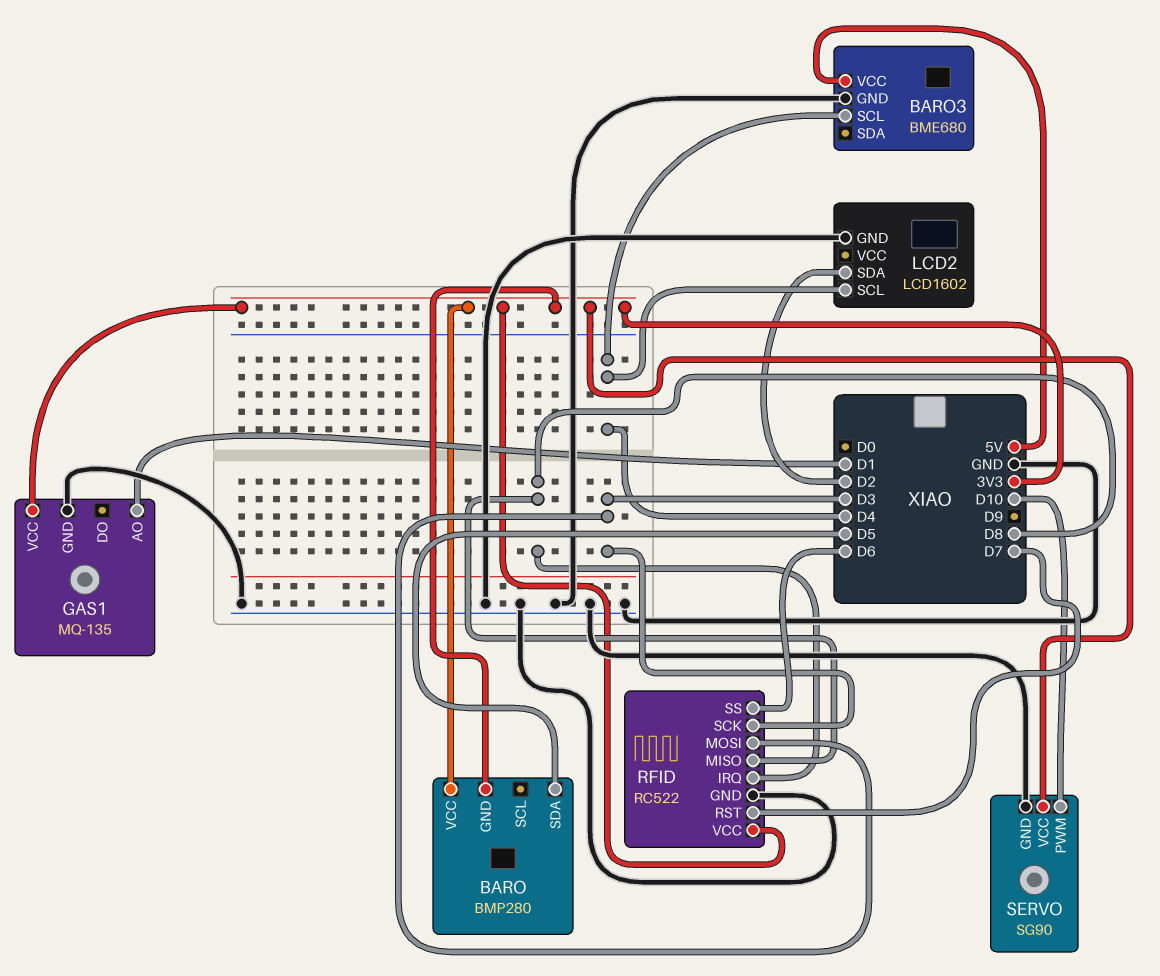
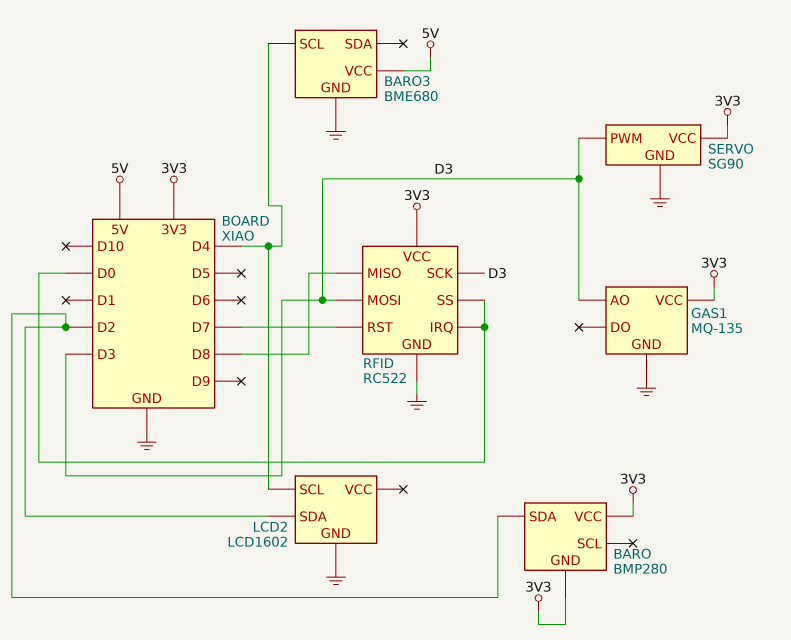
BARO pin SDA: D5 -> D2
GAS1 pin AO: D1 -> D3
RFID pin IRQ: D8 -> D0
RFID pin SS: D6 -> D0
SERVO pin PWM: D10 -> D3

